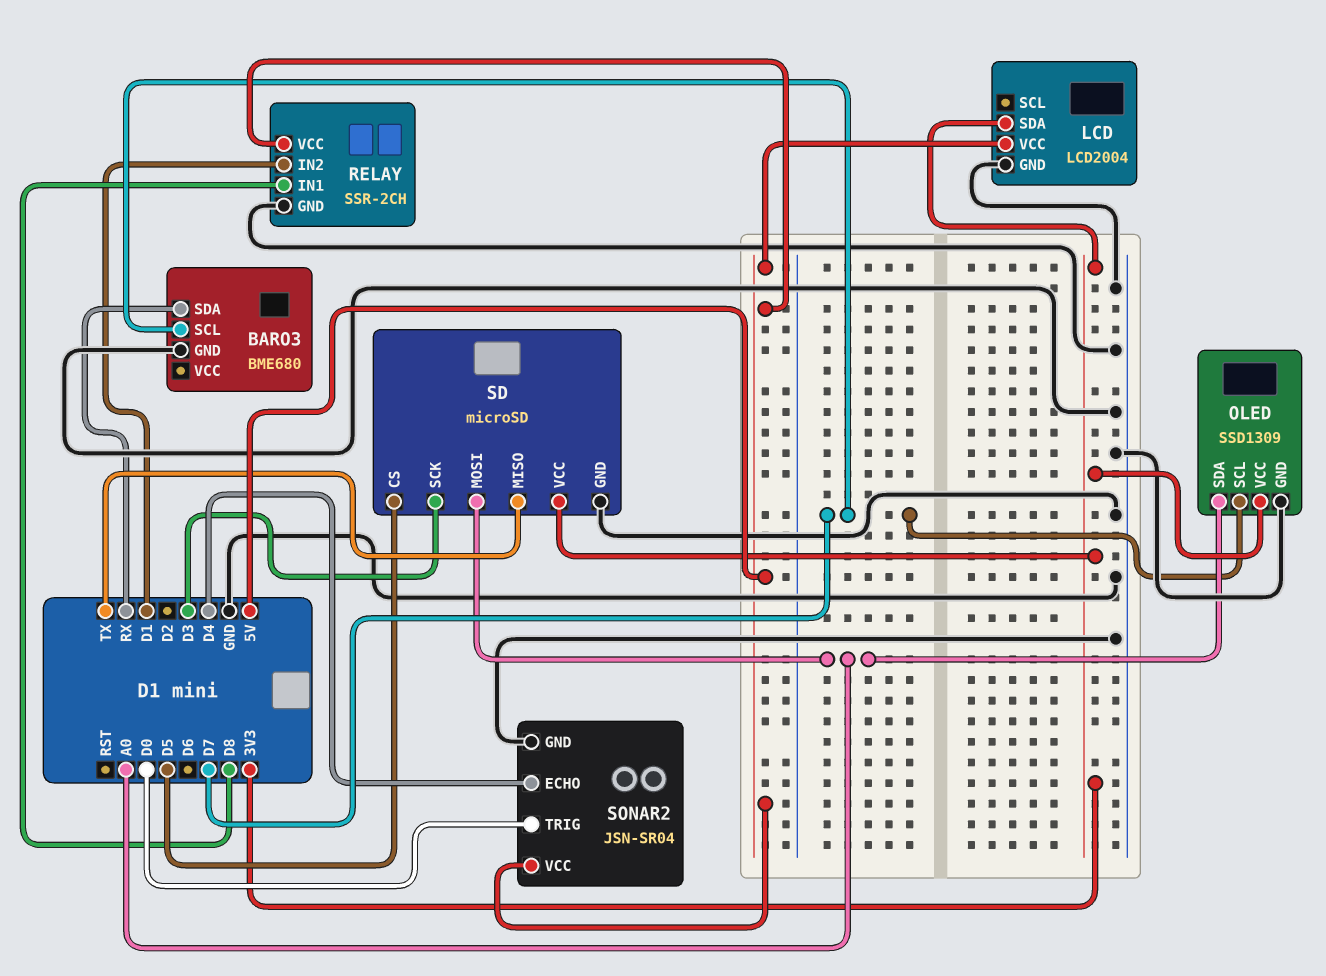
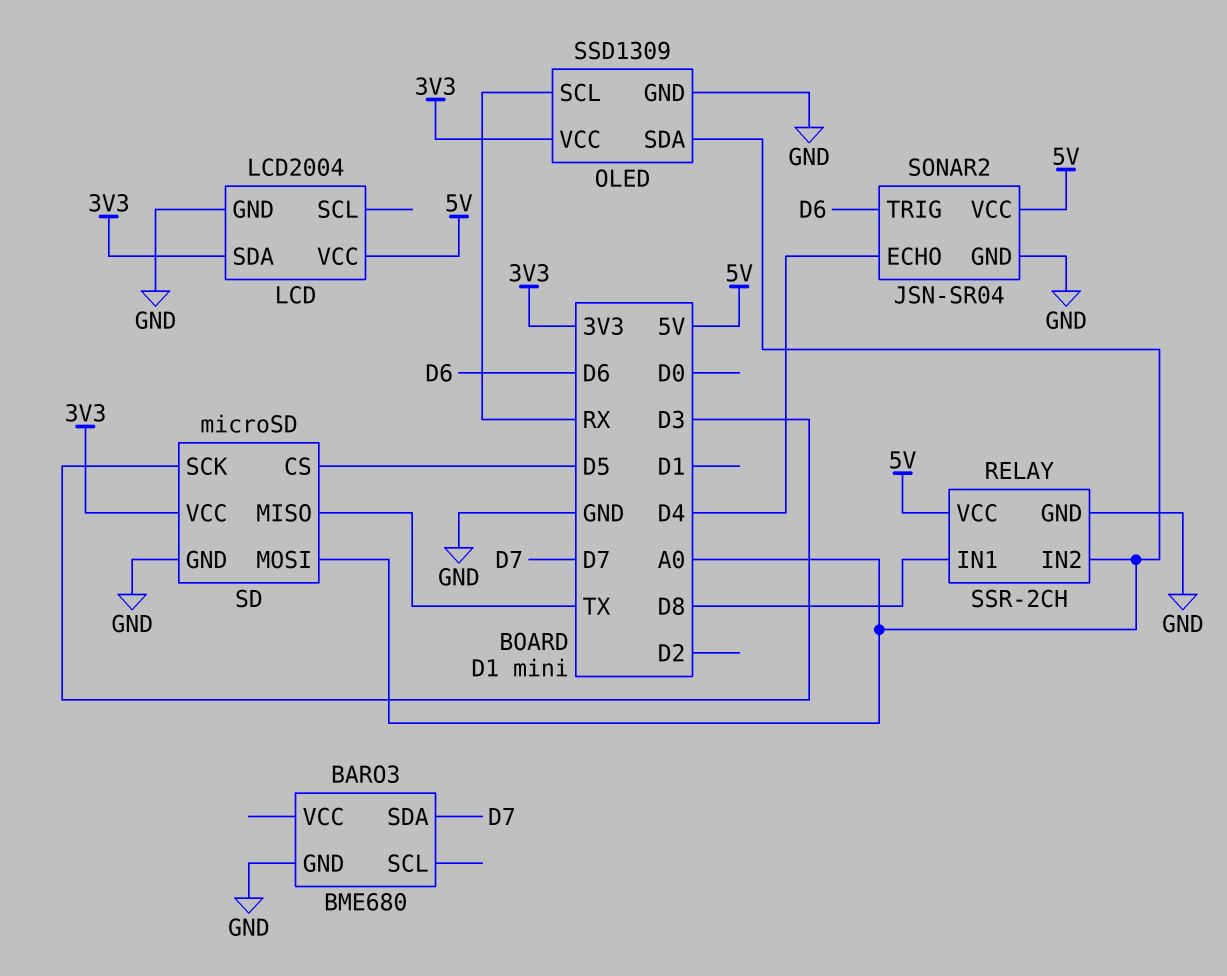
BARO3 pin SCL: D7 -> none
BARO3 pin SDA: RX -> D7
OLED pin SCL: D7 -> RX
RELAY pin IN2: D1 -> A0
SONAR2 pin TRIG: D0 -> D6

